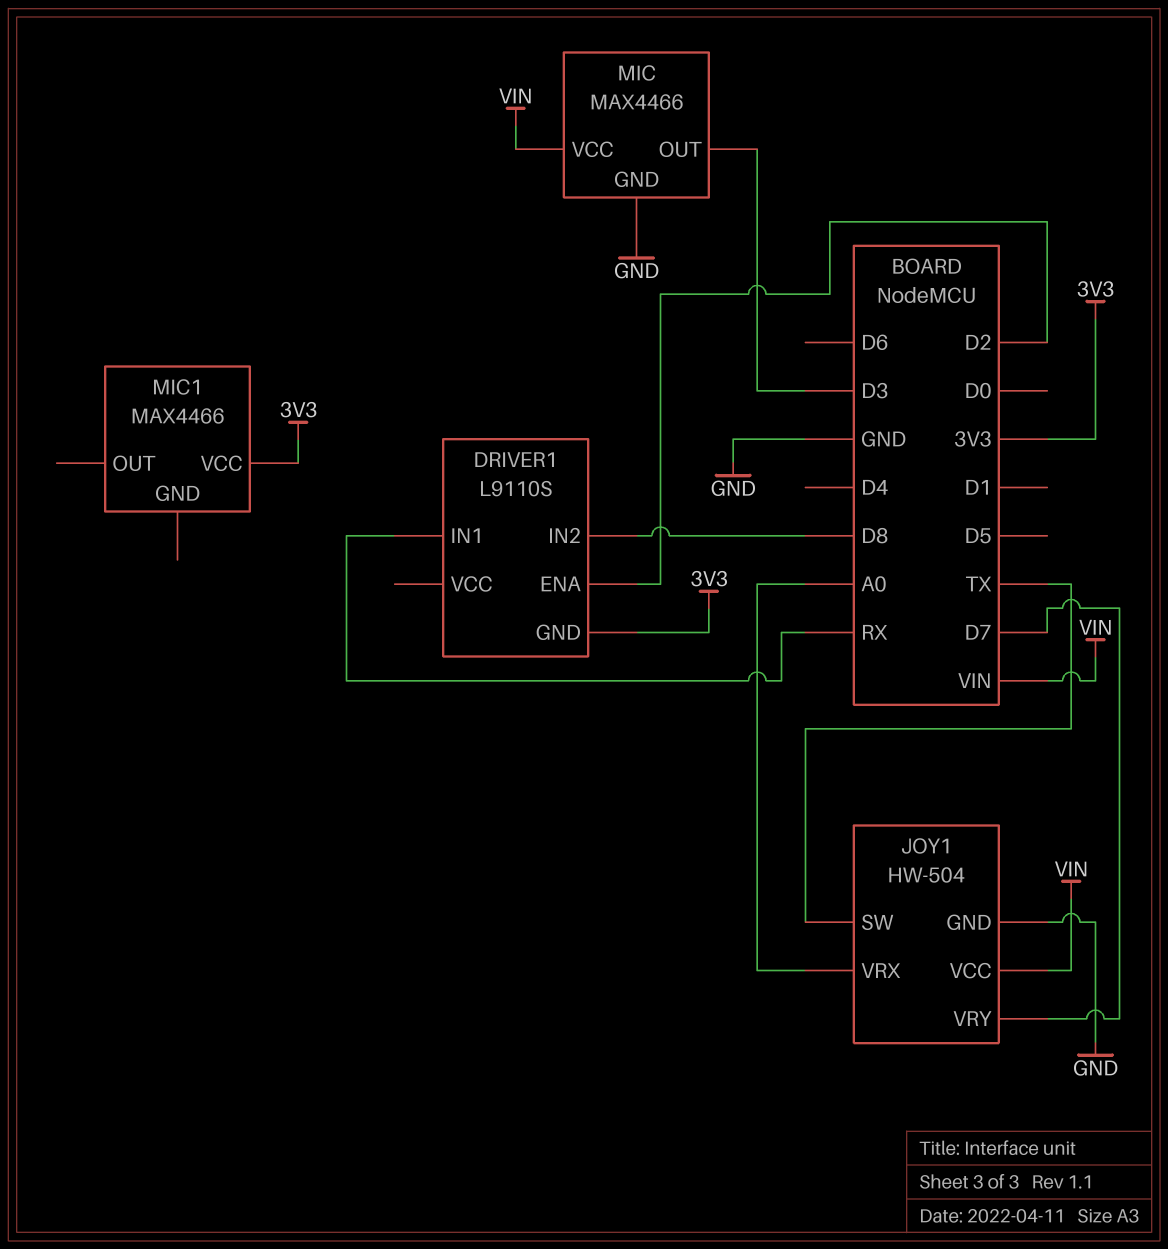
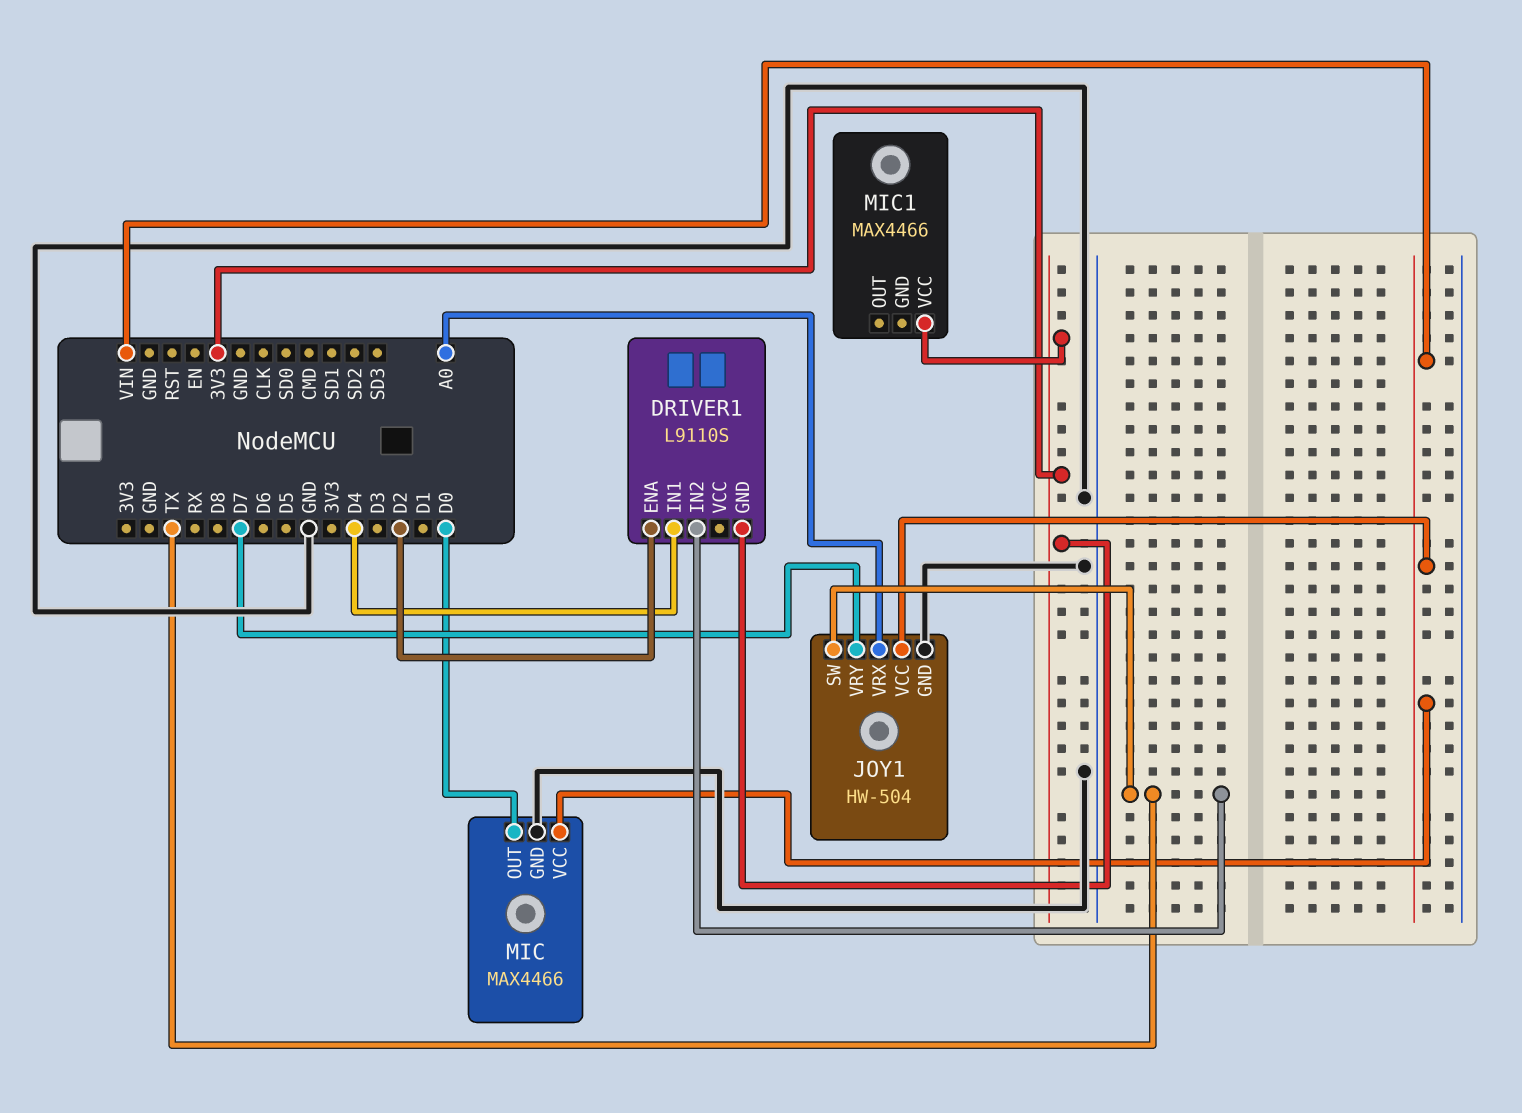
DRIVER1 pin IN1: RX -> D4
DRIVER1 pin IN2: D8 -> TX
MIC pin OUT: D3 -> D0

